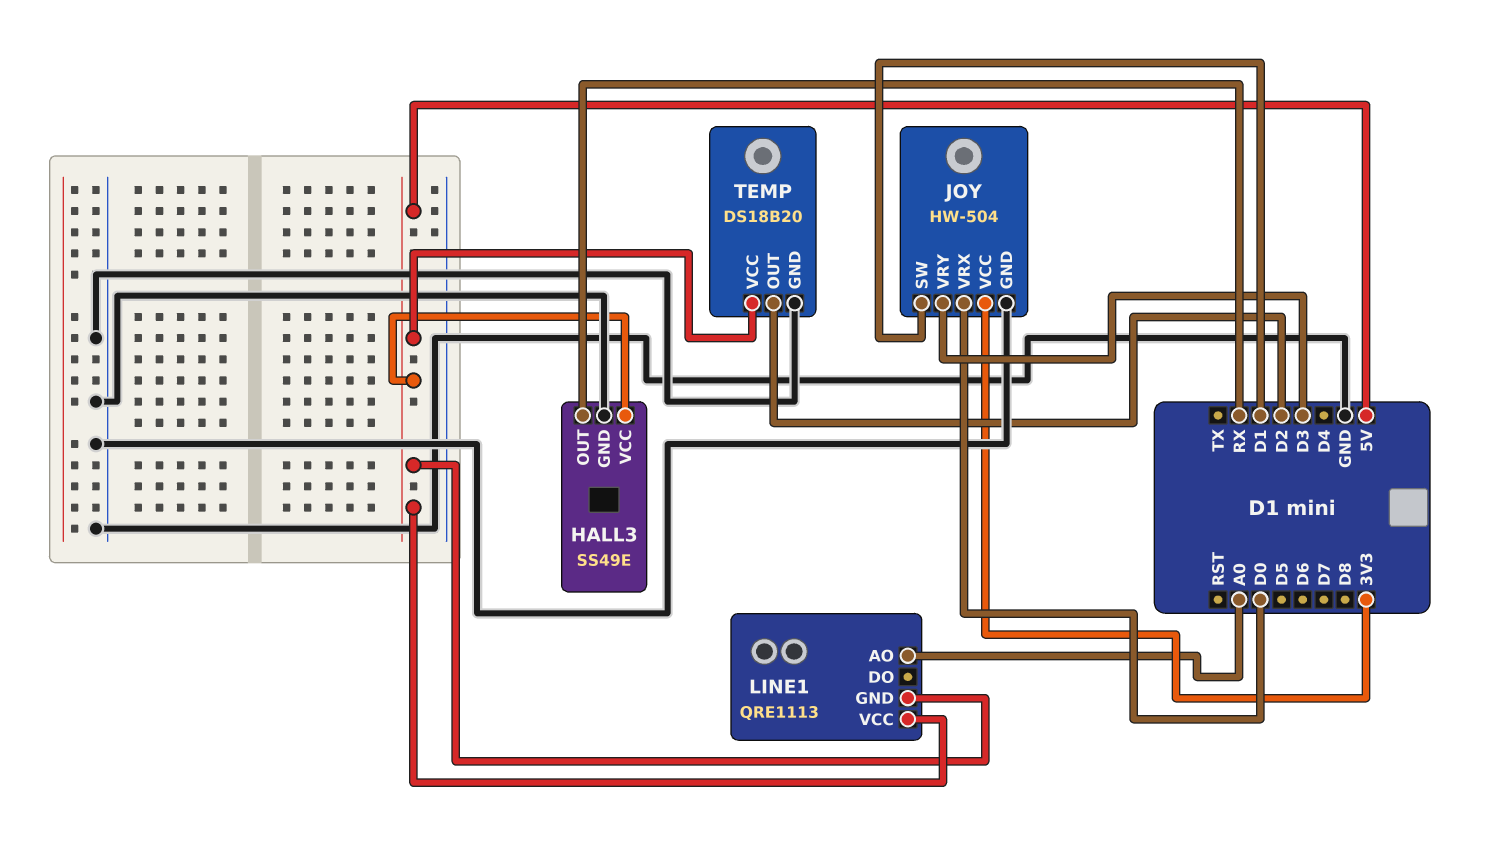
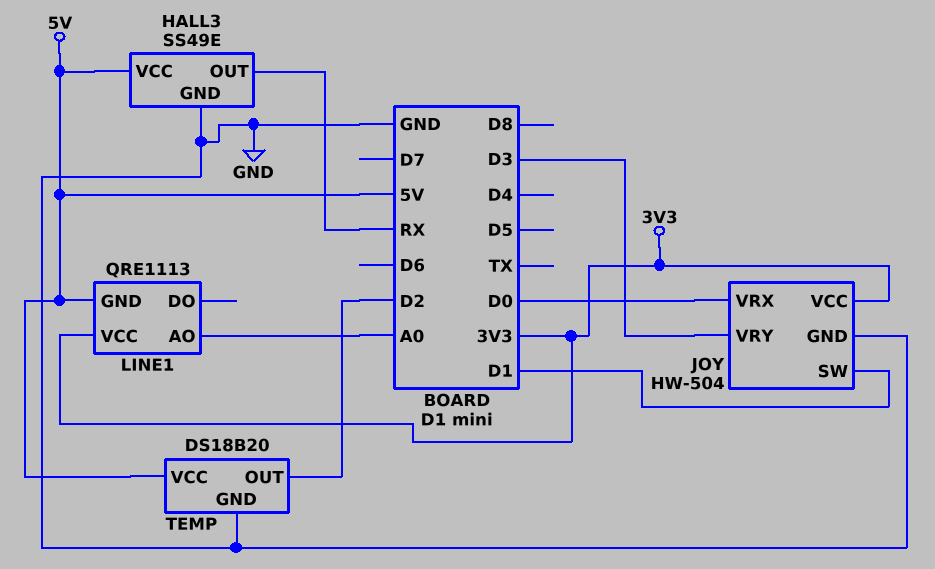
LINE1 pin VCC: 5V -> 3V3

